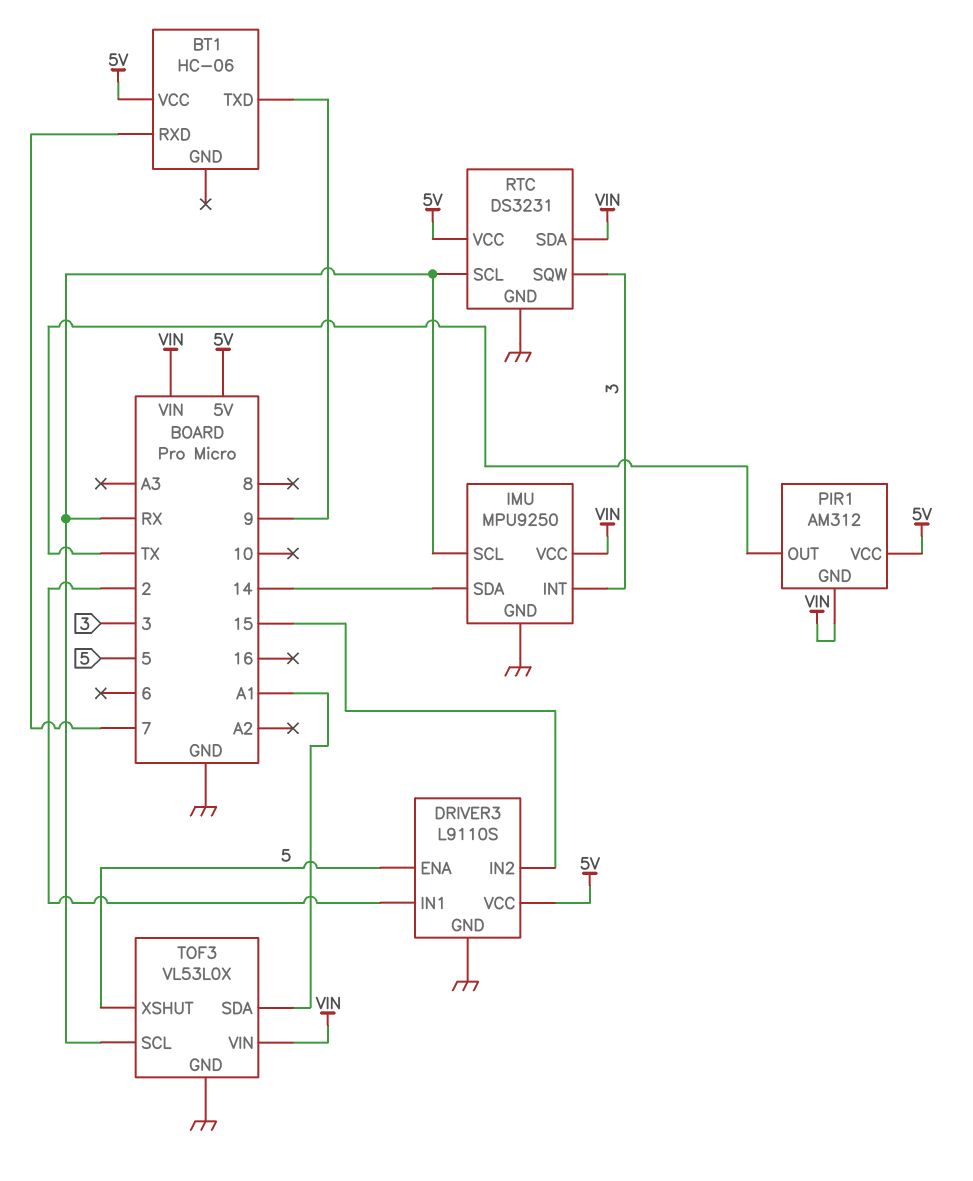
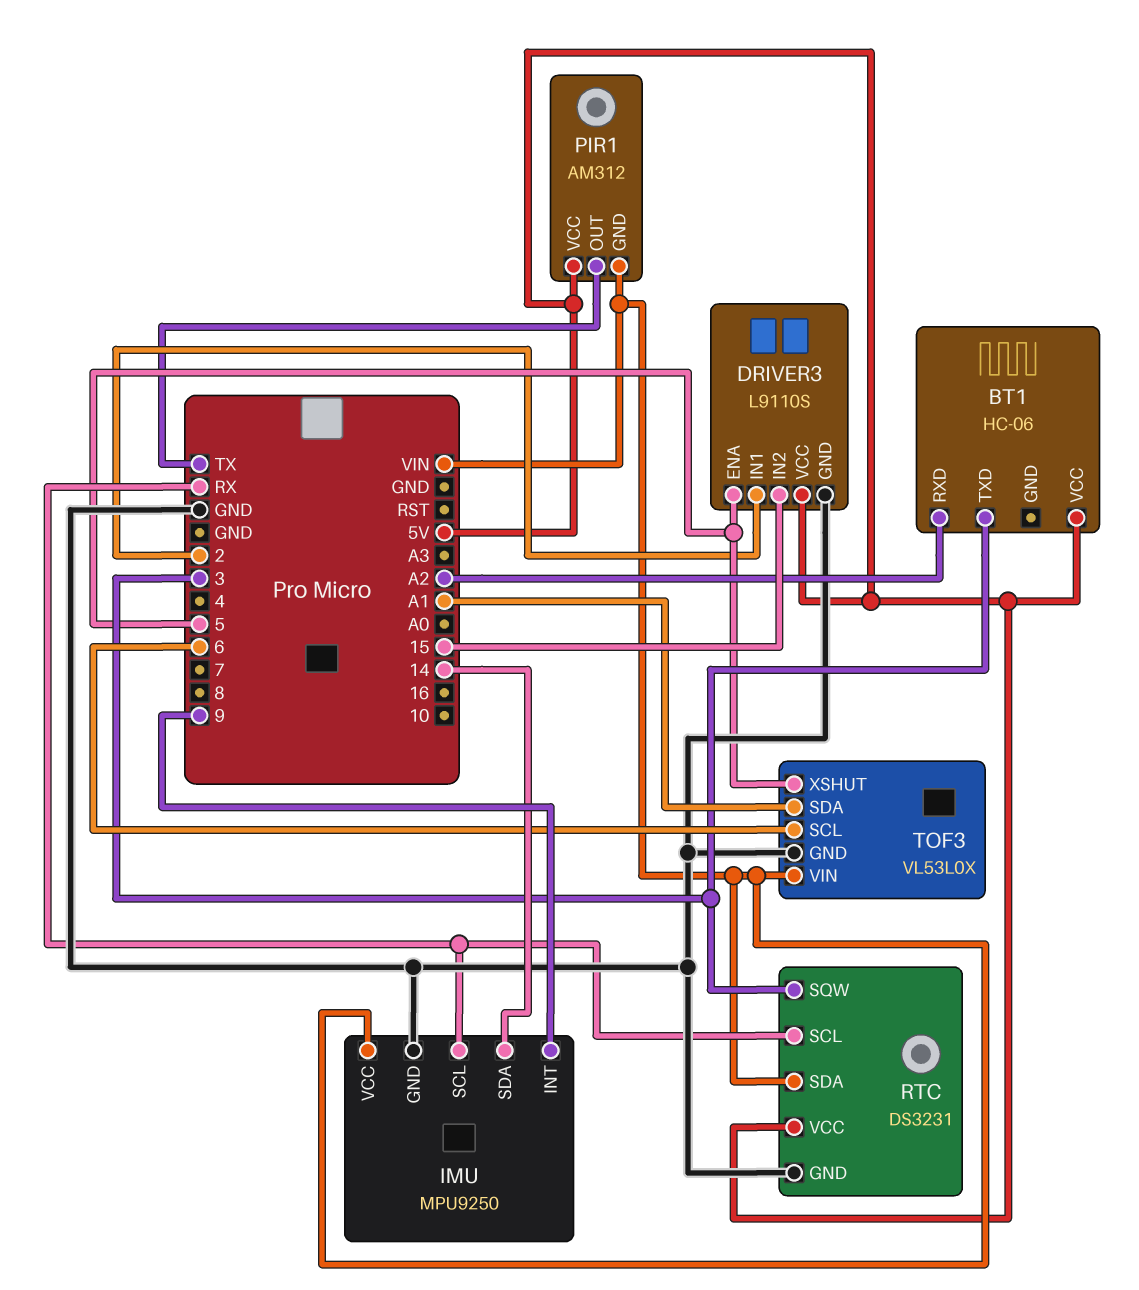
BT1 pin RXD: 7 -> A2
BT1 pin TXD: 9 -> 3
IMU pin INT: 3 -> 9
TOF3 pin SCL: RX -> 6

